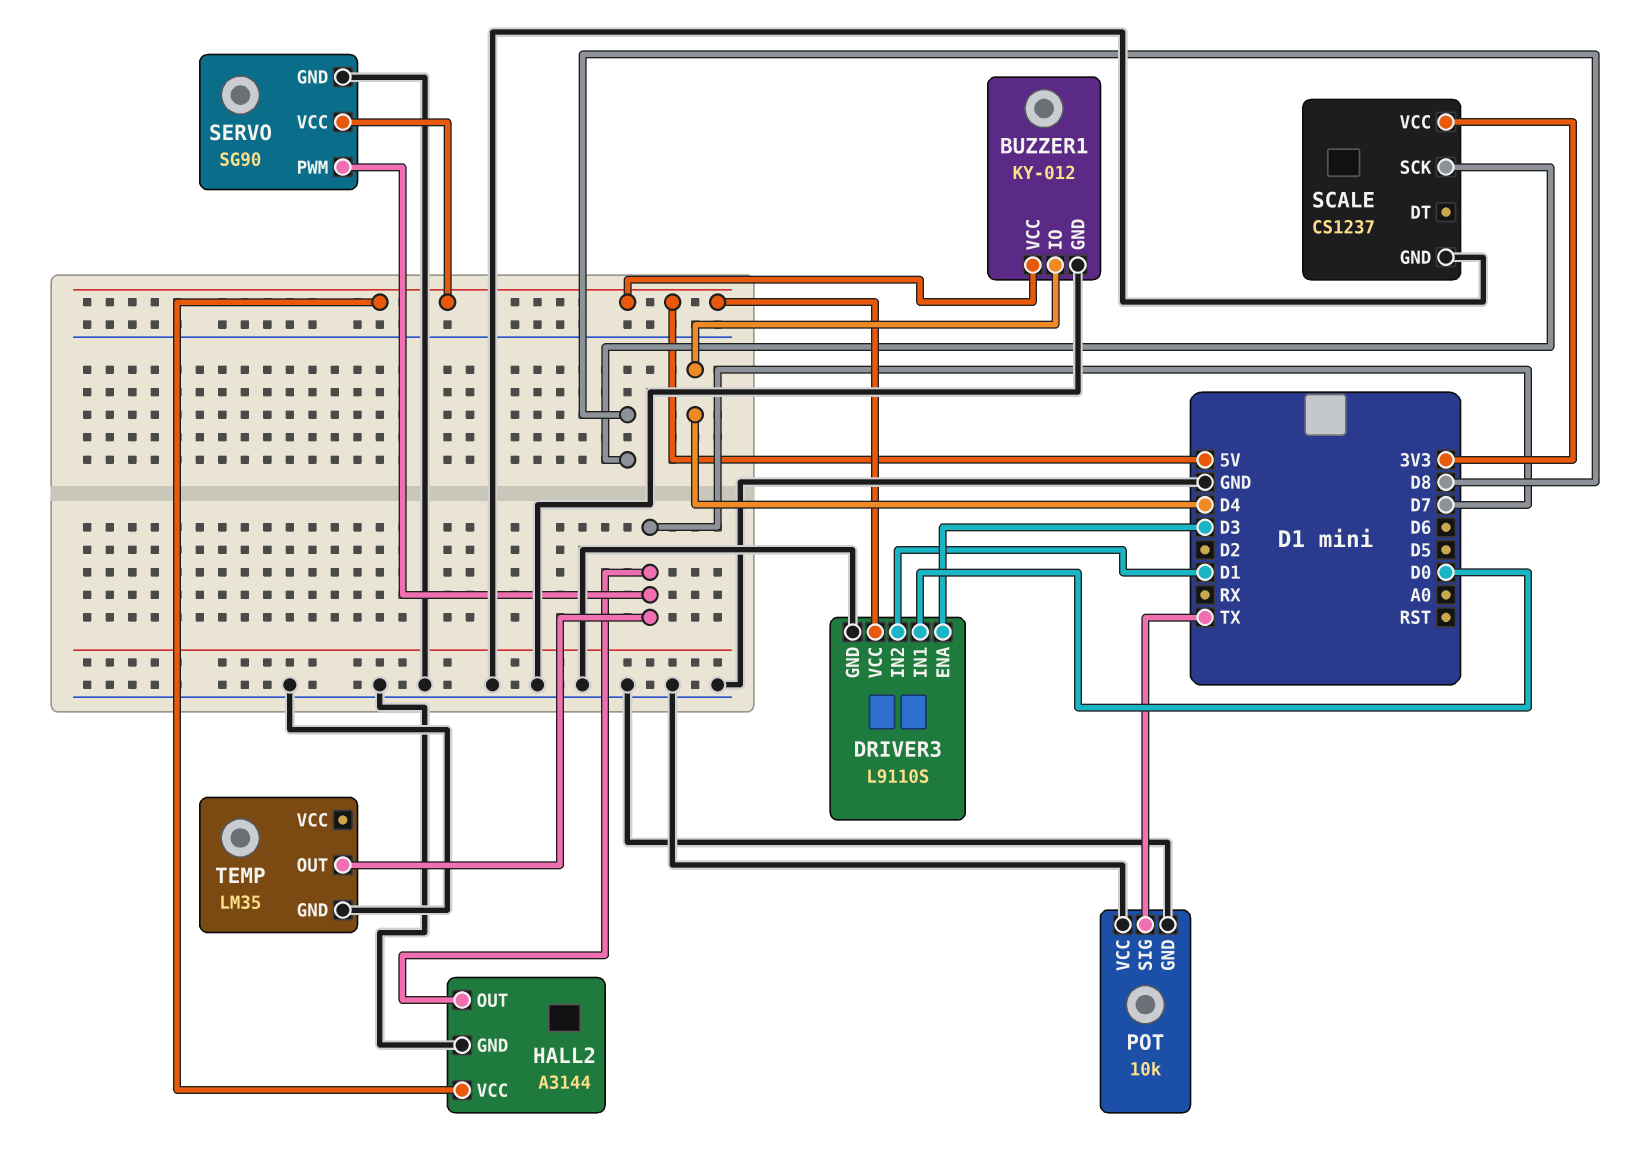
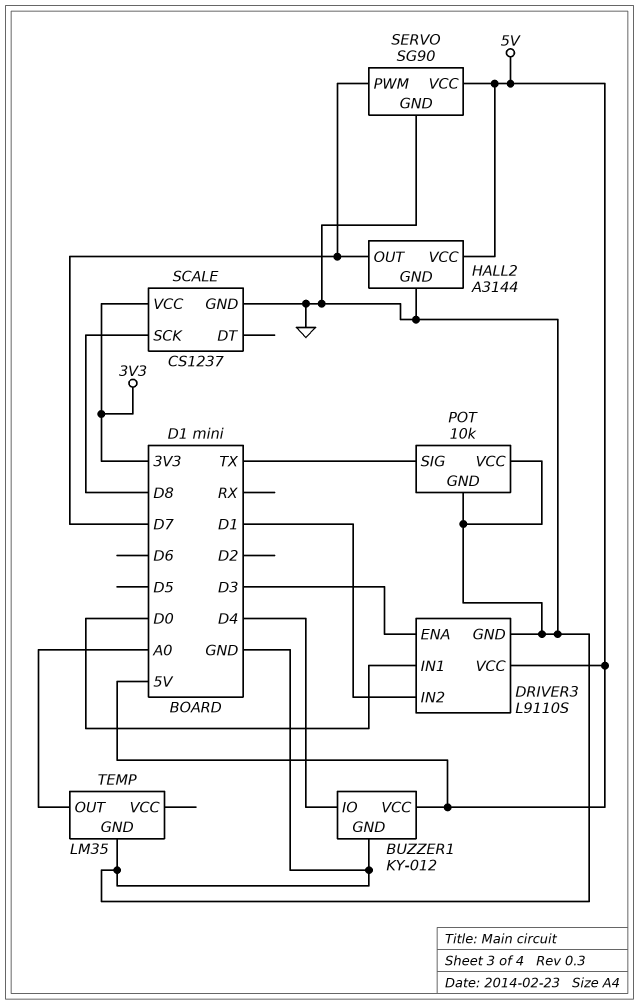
TEMP pin OUT: D7 -> A0

